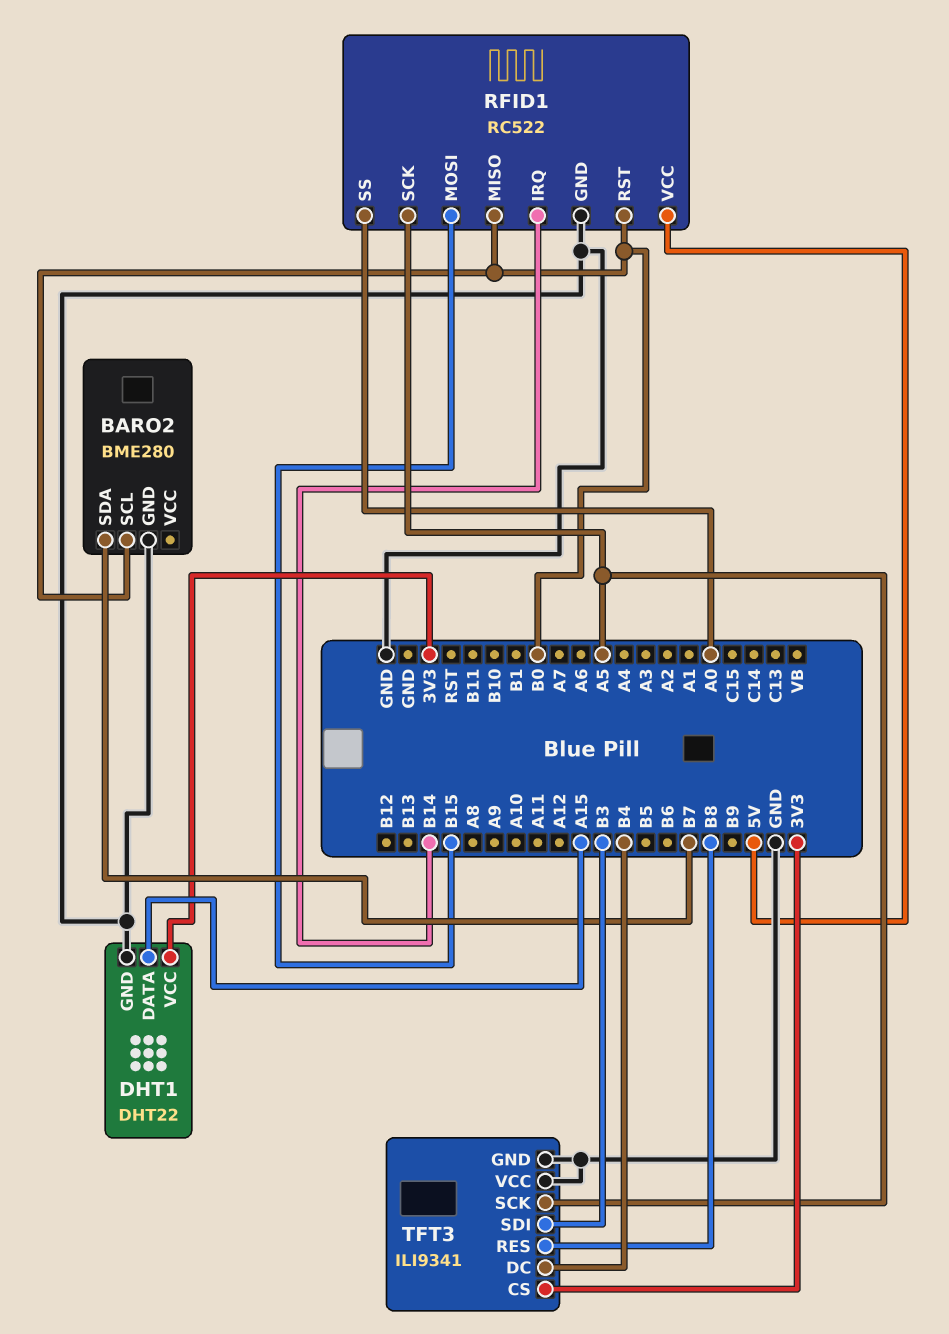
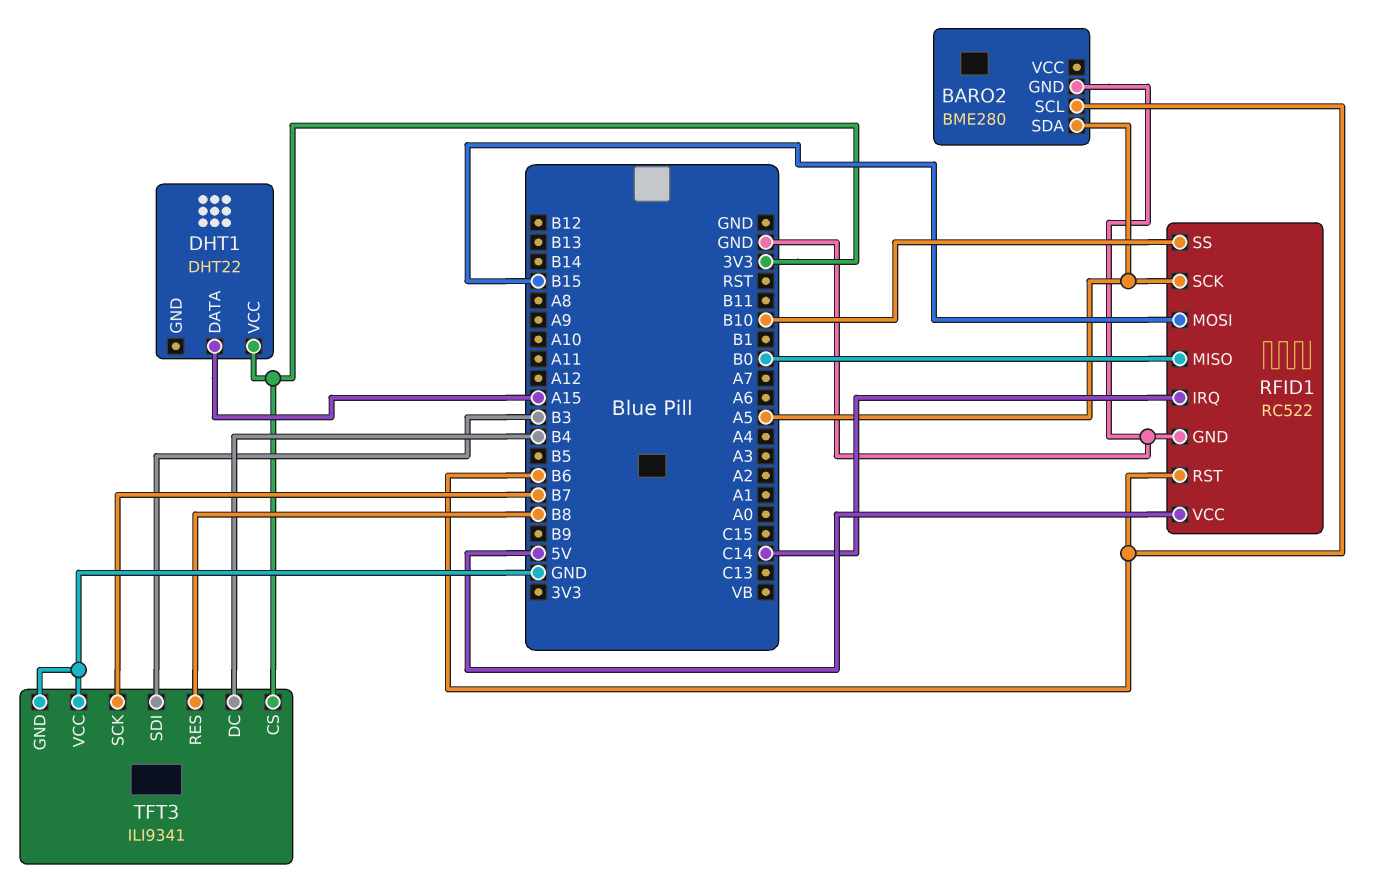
BARO2 pin SCL: B0 -> B6
BARO2 pin SDA: B7 -> A5
DHT1 pin GND: GND -> none
RFID1 pin IRQ: B14 -> C14
RFID1 pin RST: B0 -> B6
RFID1 pin SS: A0 -> B10
TFT3 pin SCK: A5 -> B7

